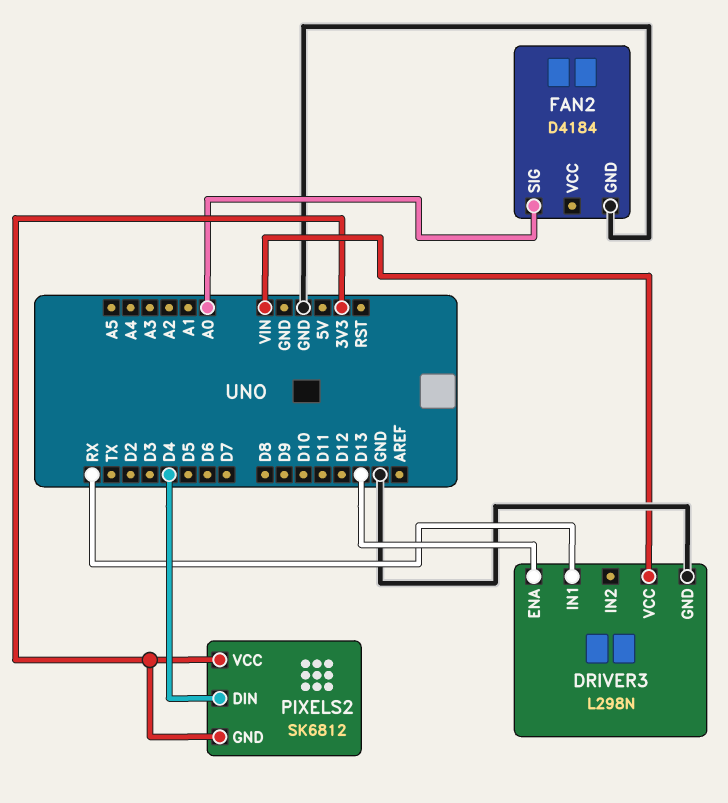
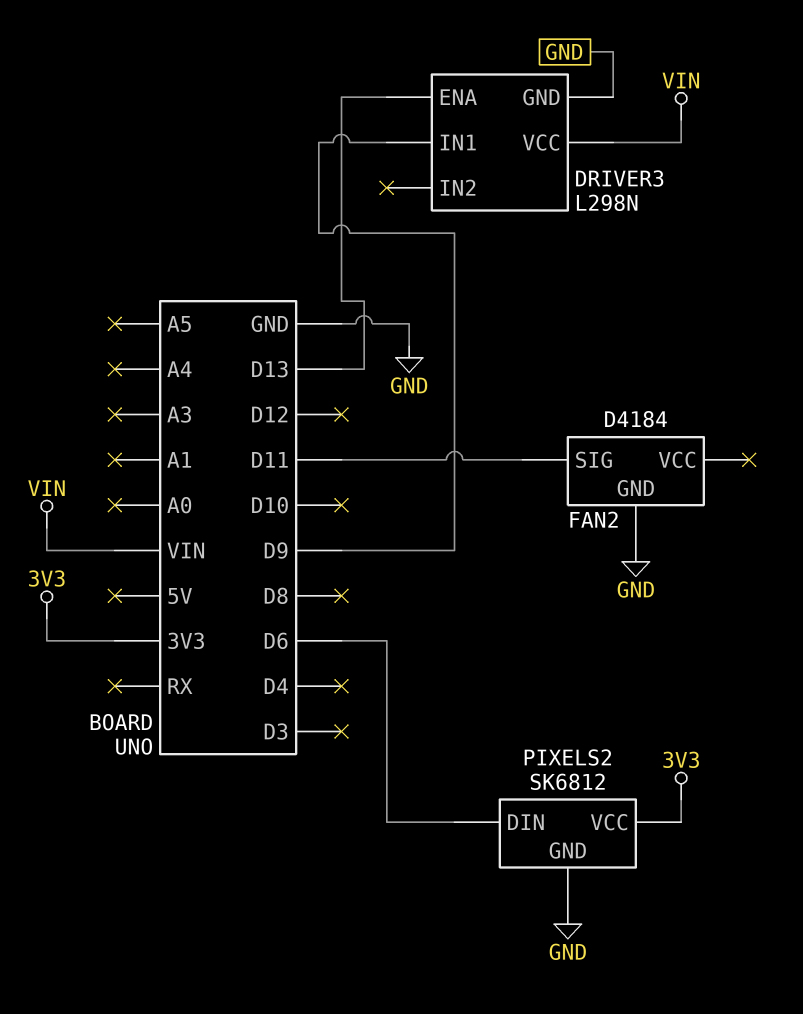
DRIVER3 pin IN1: RX -> D9
FAN2 pin SIG: A0 -> D11
PIXELS2 pin DIN: D4 -> D6
PIXELS2 pin GND: 3V3 -> GND

